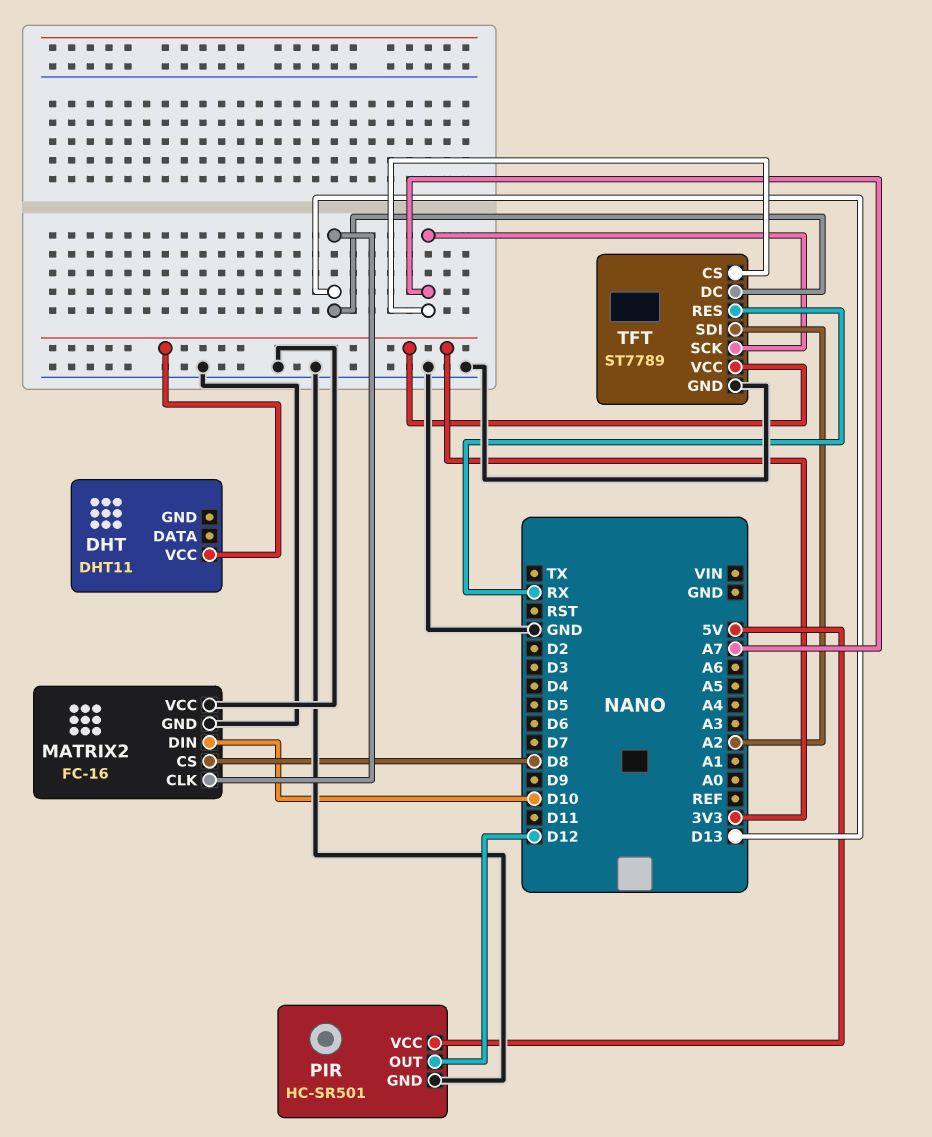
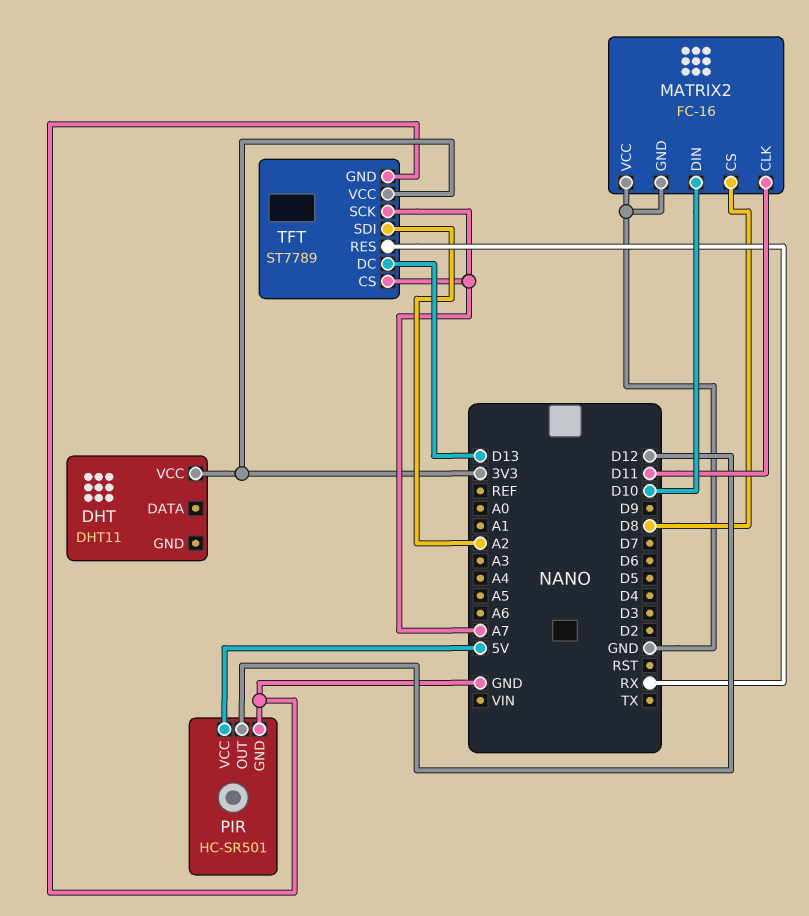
MATRIX2 pin CLK: D13 -> D11

